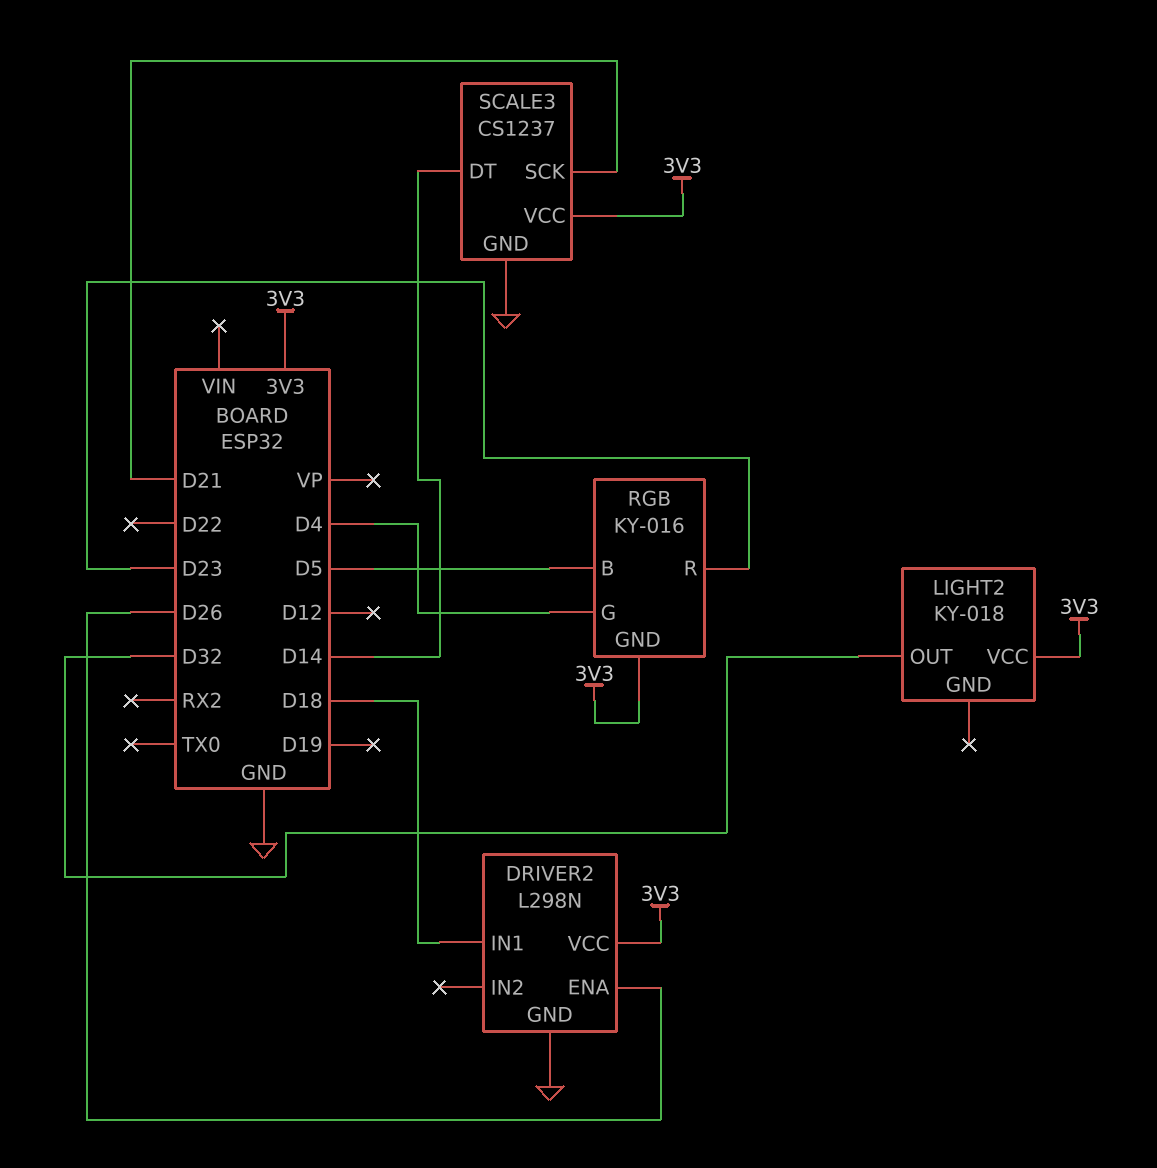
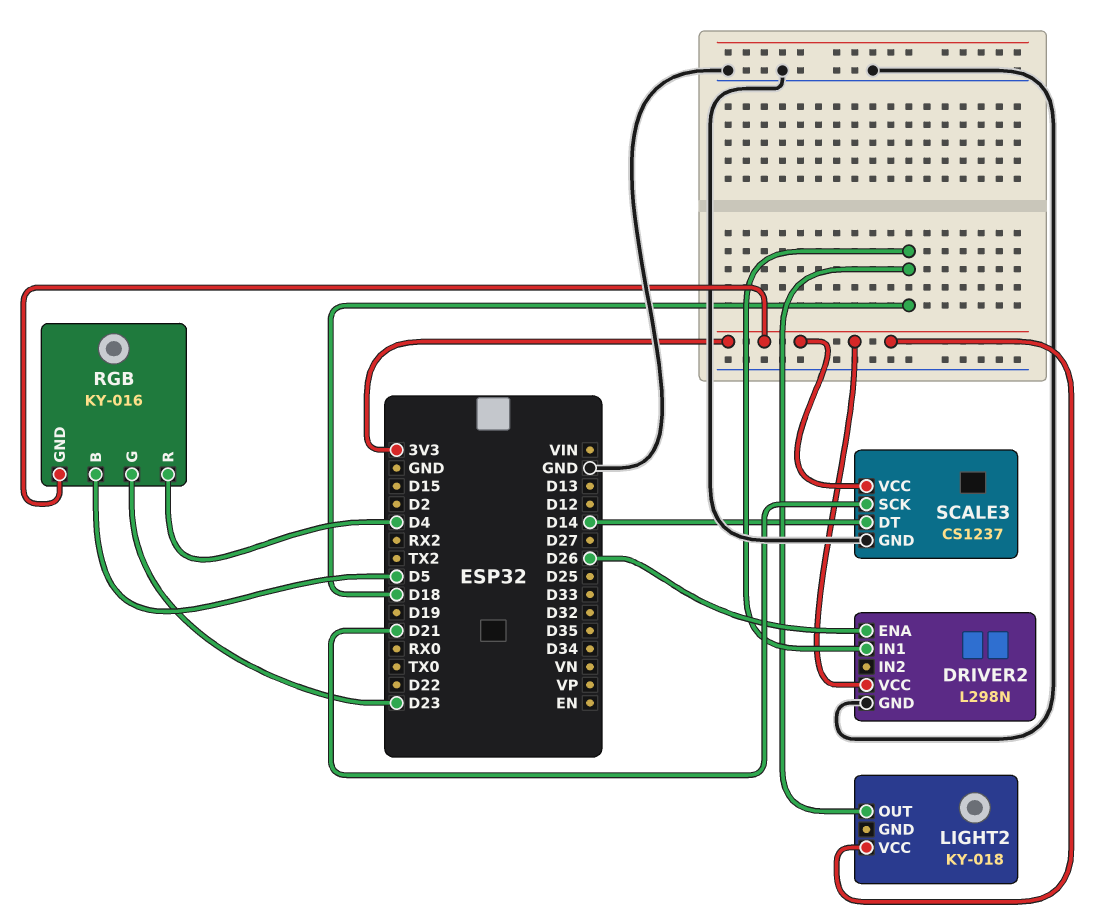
LIGHT2 pin OUT: D32 -> D18
RGB pin G: D4 -> D23
RGB pin R: D23 -> D4

